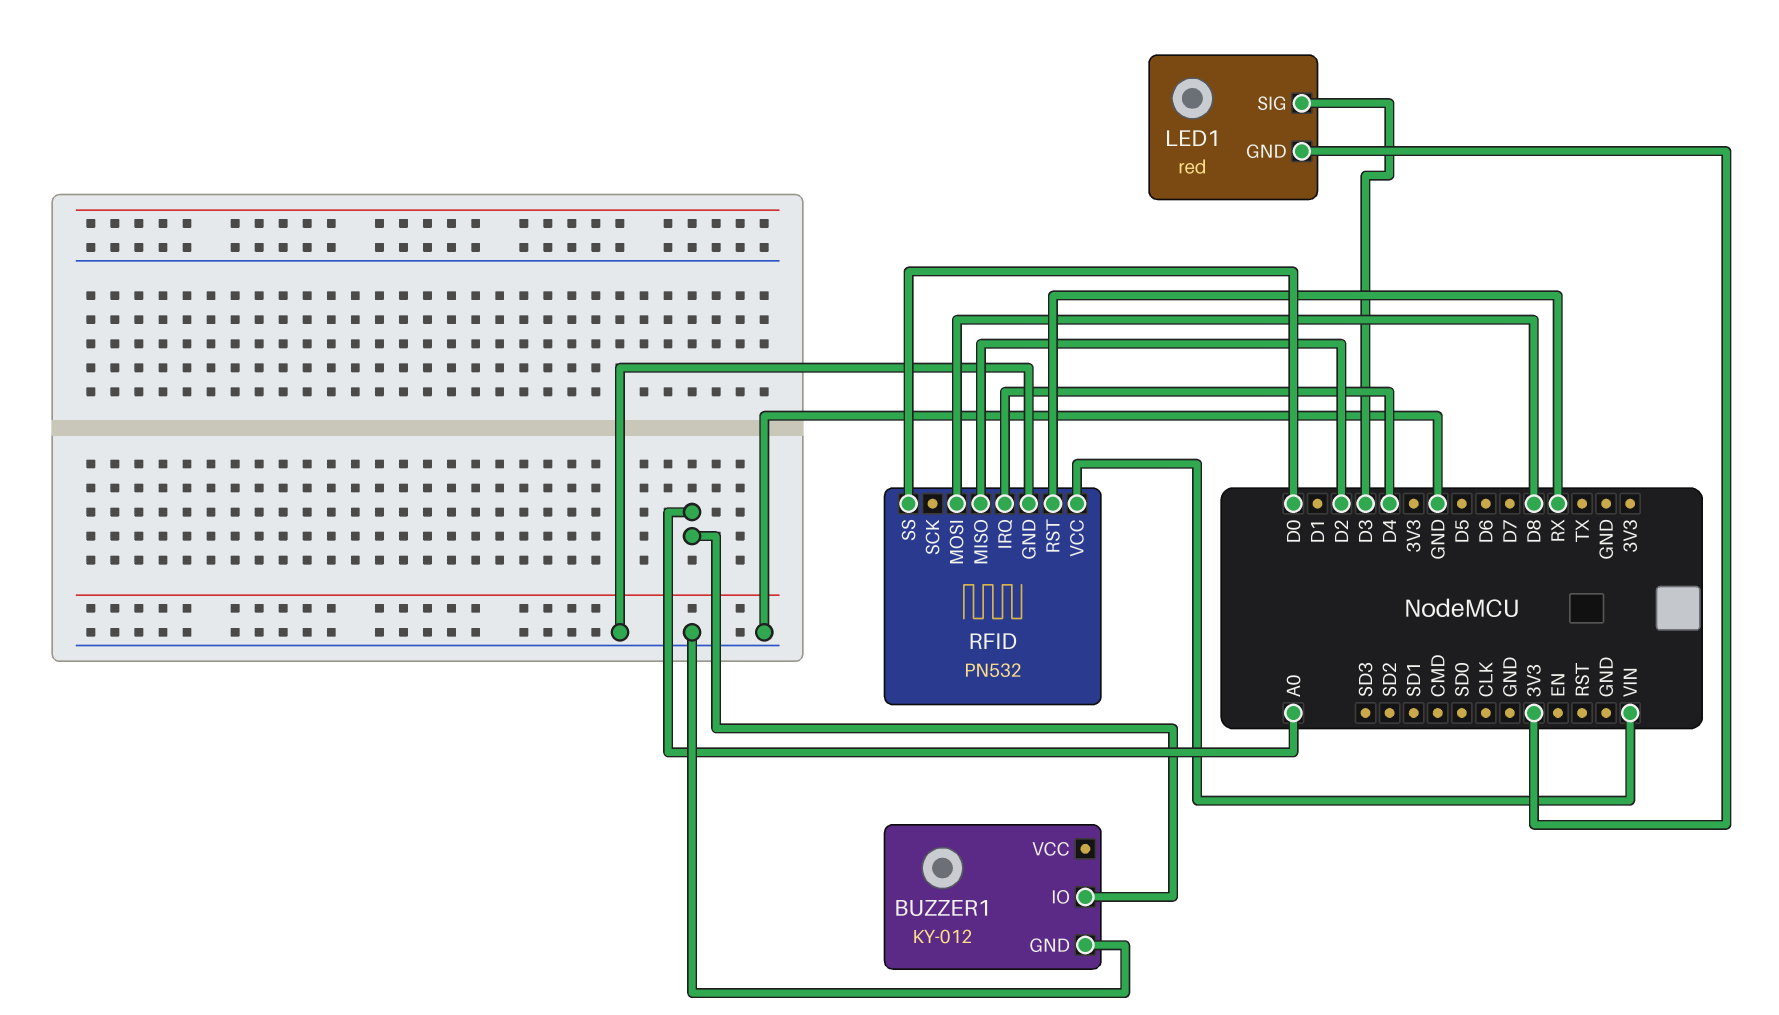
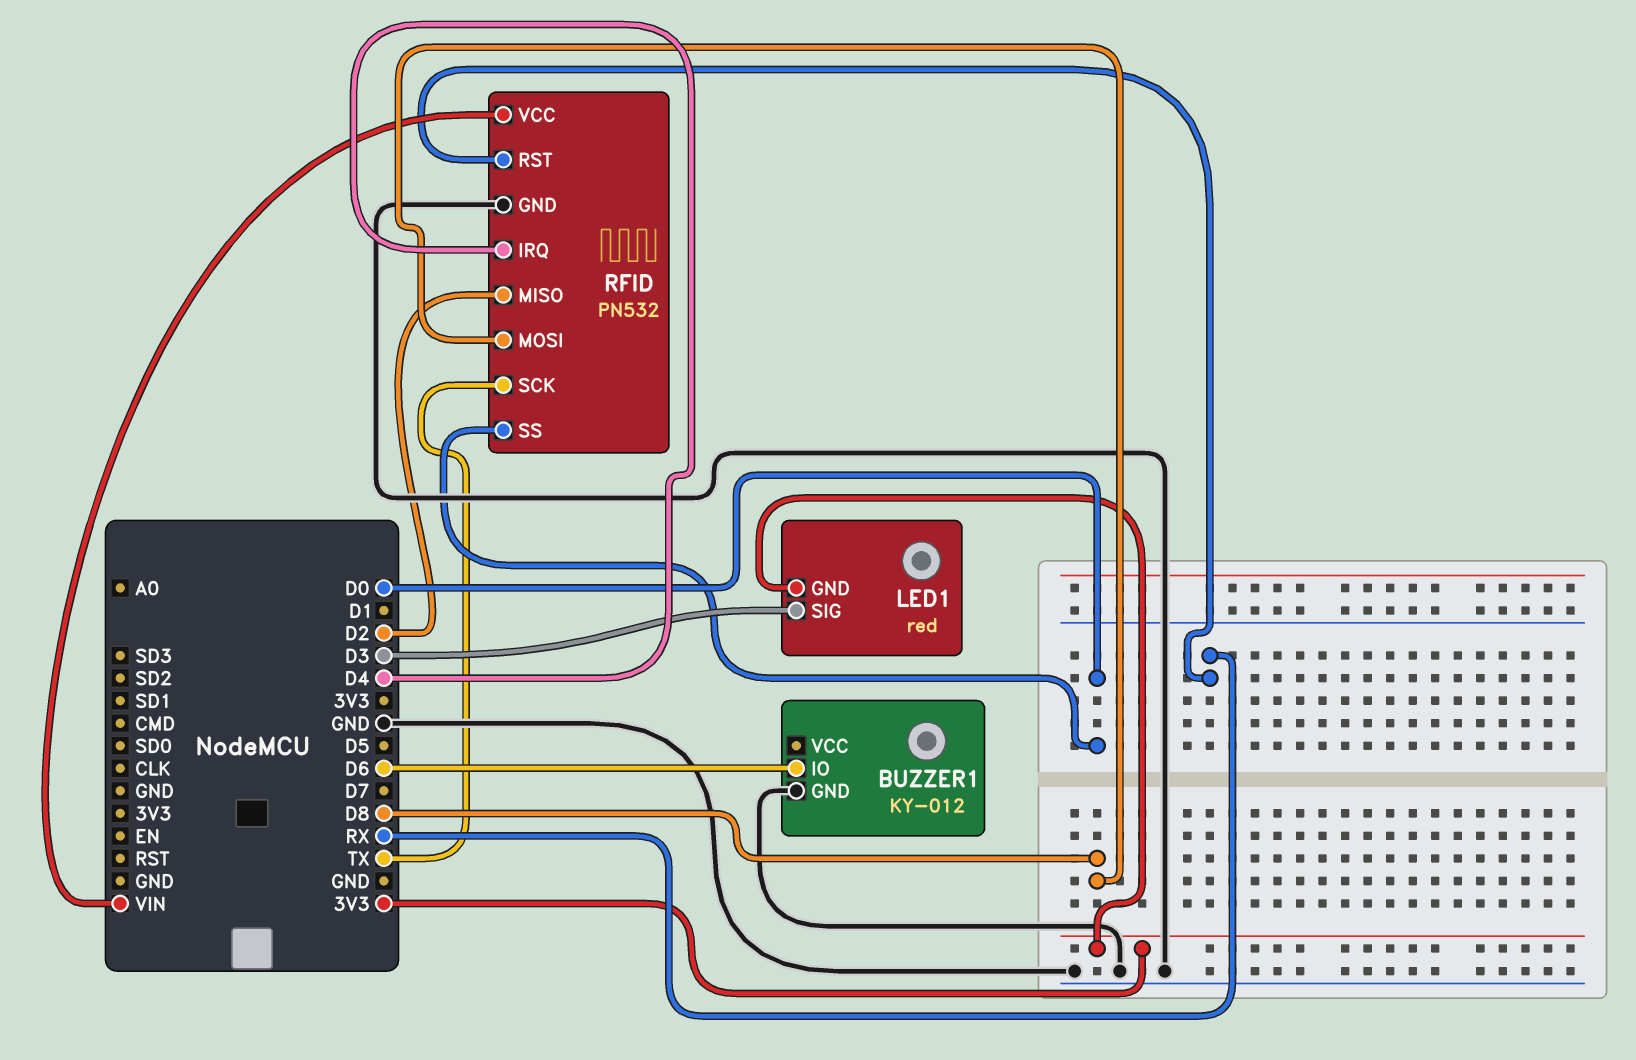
BUZZER1 pin IO: A0 -> D6
RFID pin SCK: none -> TX

